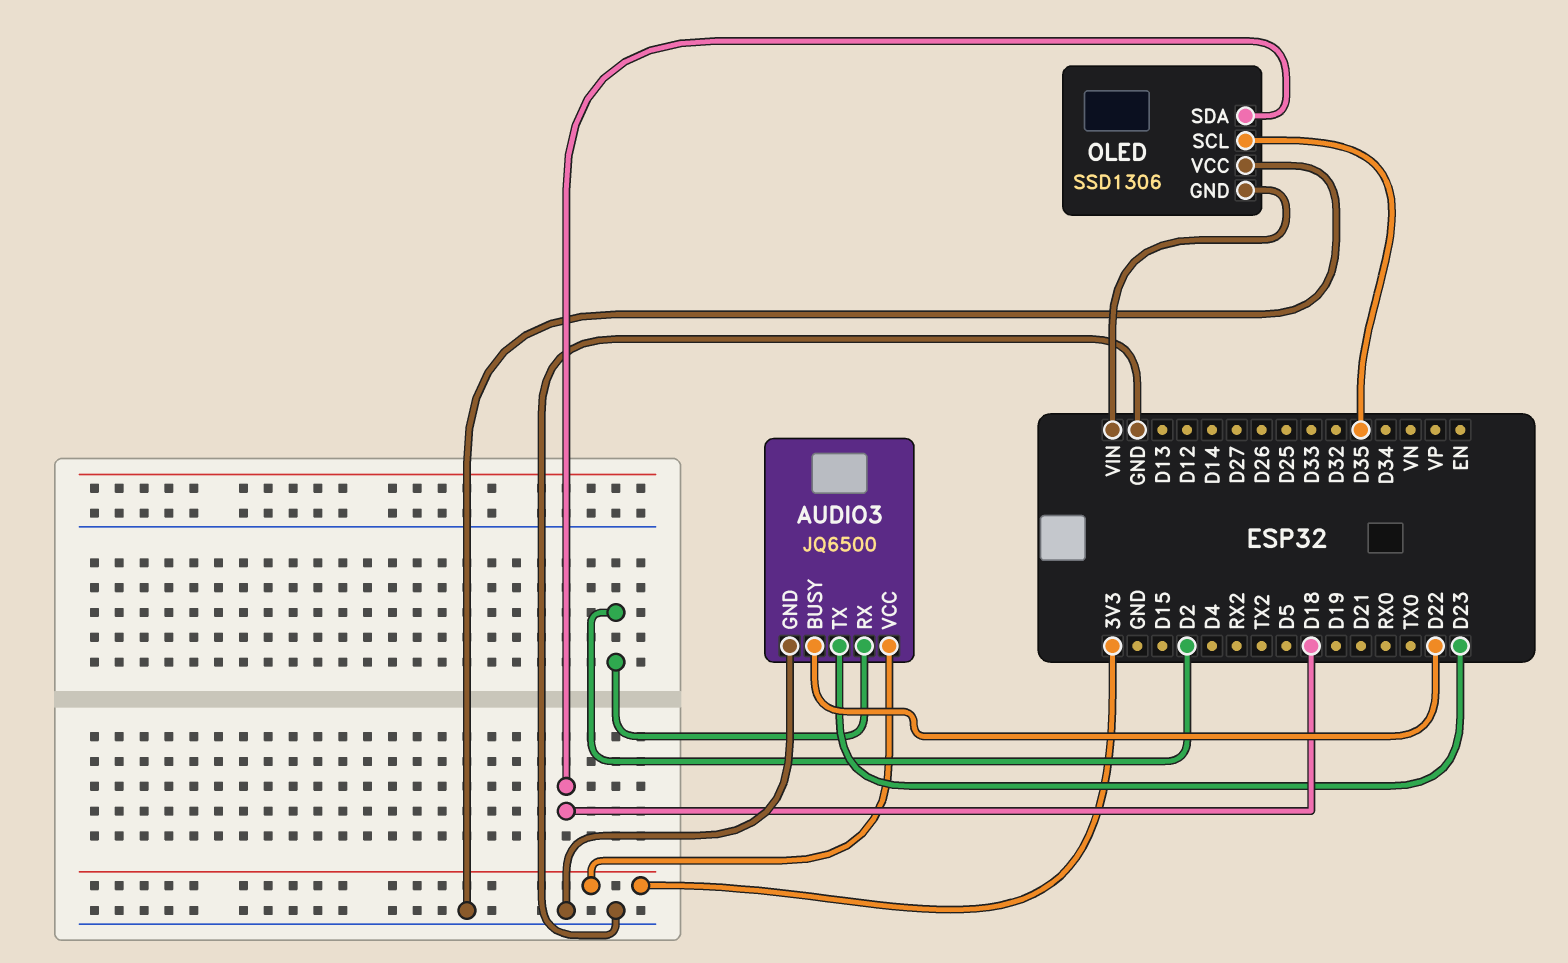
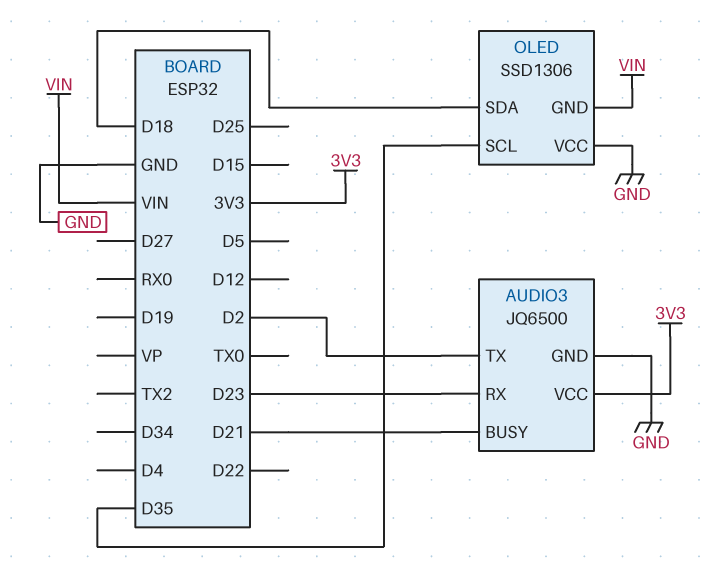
AUDIO3 pin BUSY: D22 -> D21
AUDIO3 pin RX: D2 -> D23
AUDIO3 pin TX: D23 -> D2

